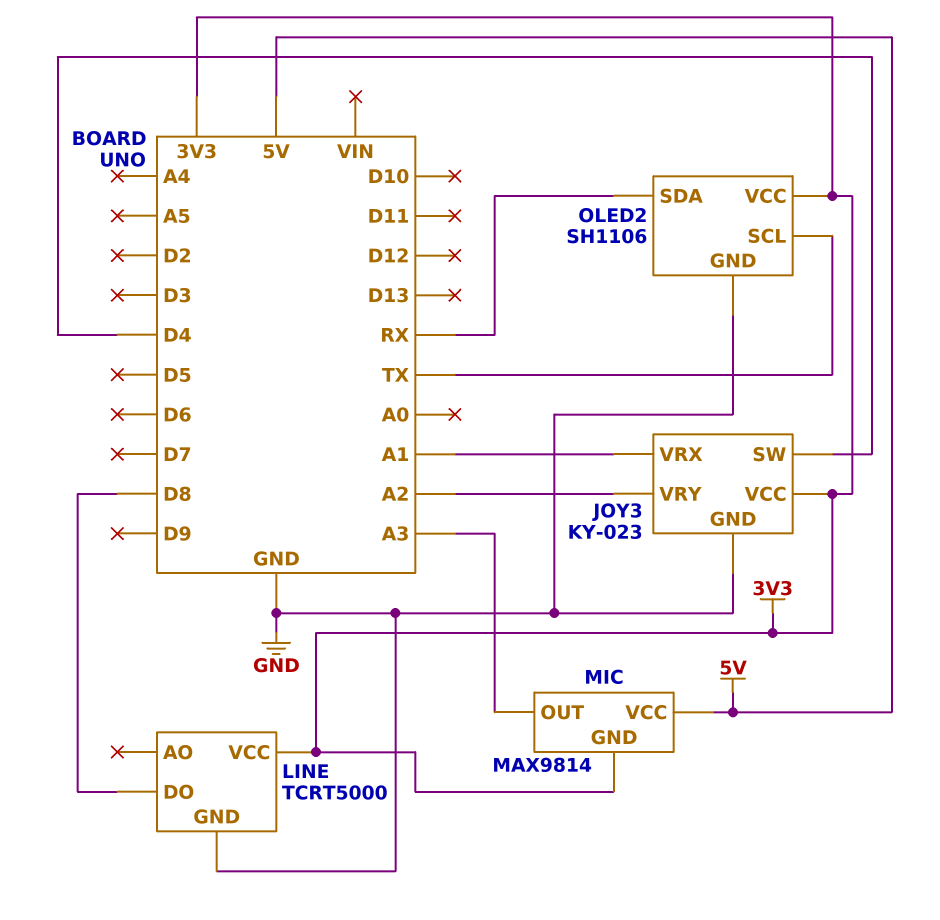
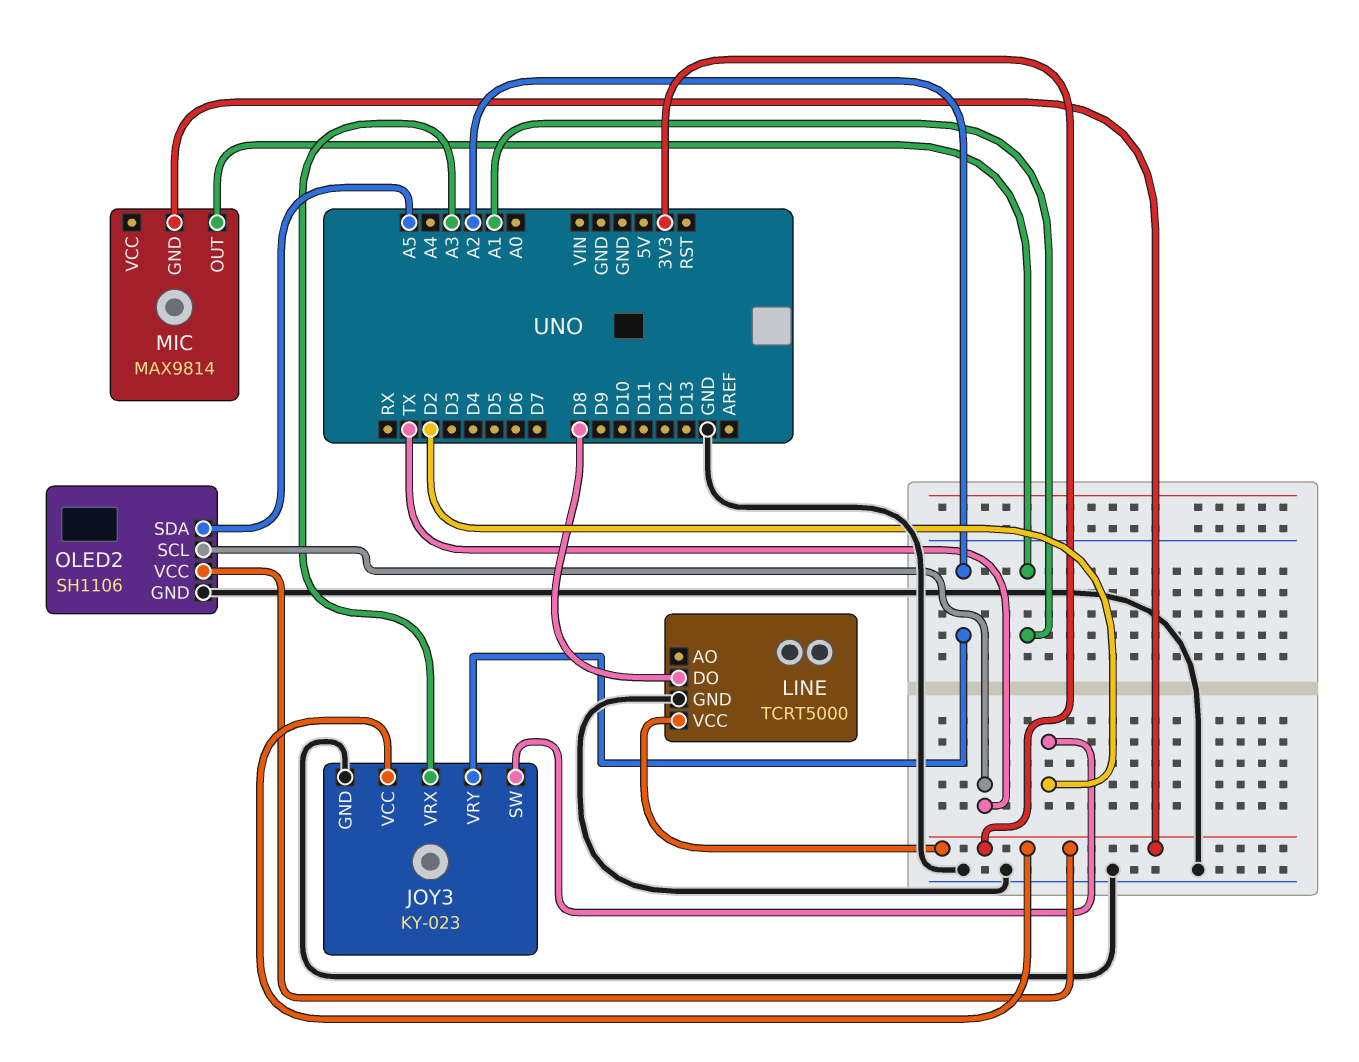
JOY3 pin SW: D4 -> D2
JOY3 pin VRX: A1 -> A3
MIC pin OUT: A3 -> A1
MIC pin VCC: 5V -> none
OLED2 pin SDA: RX -> A5

